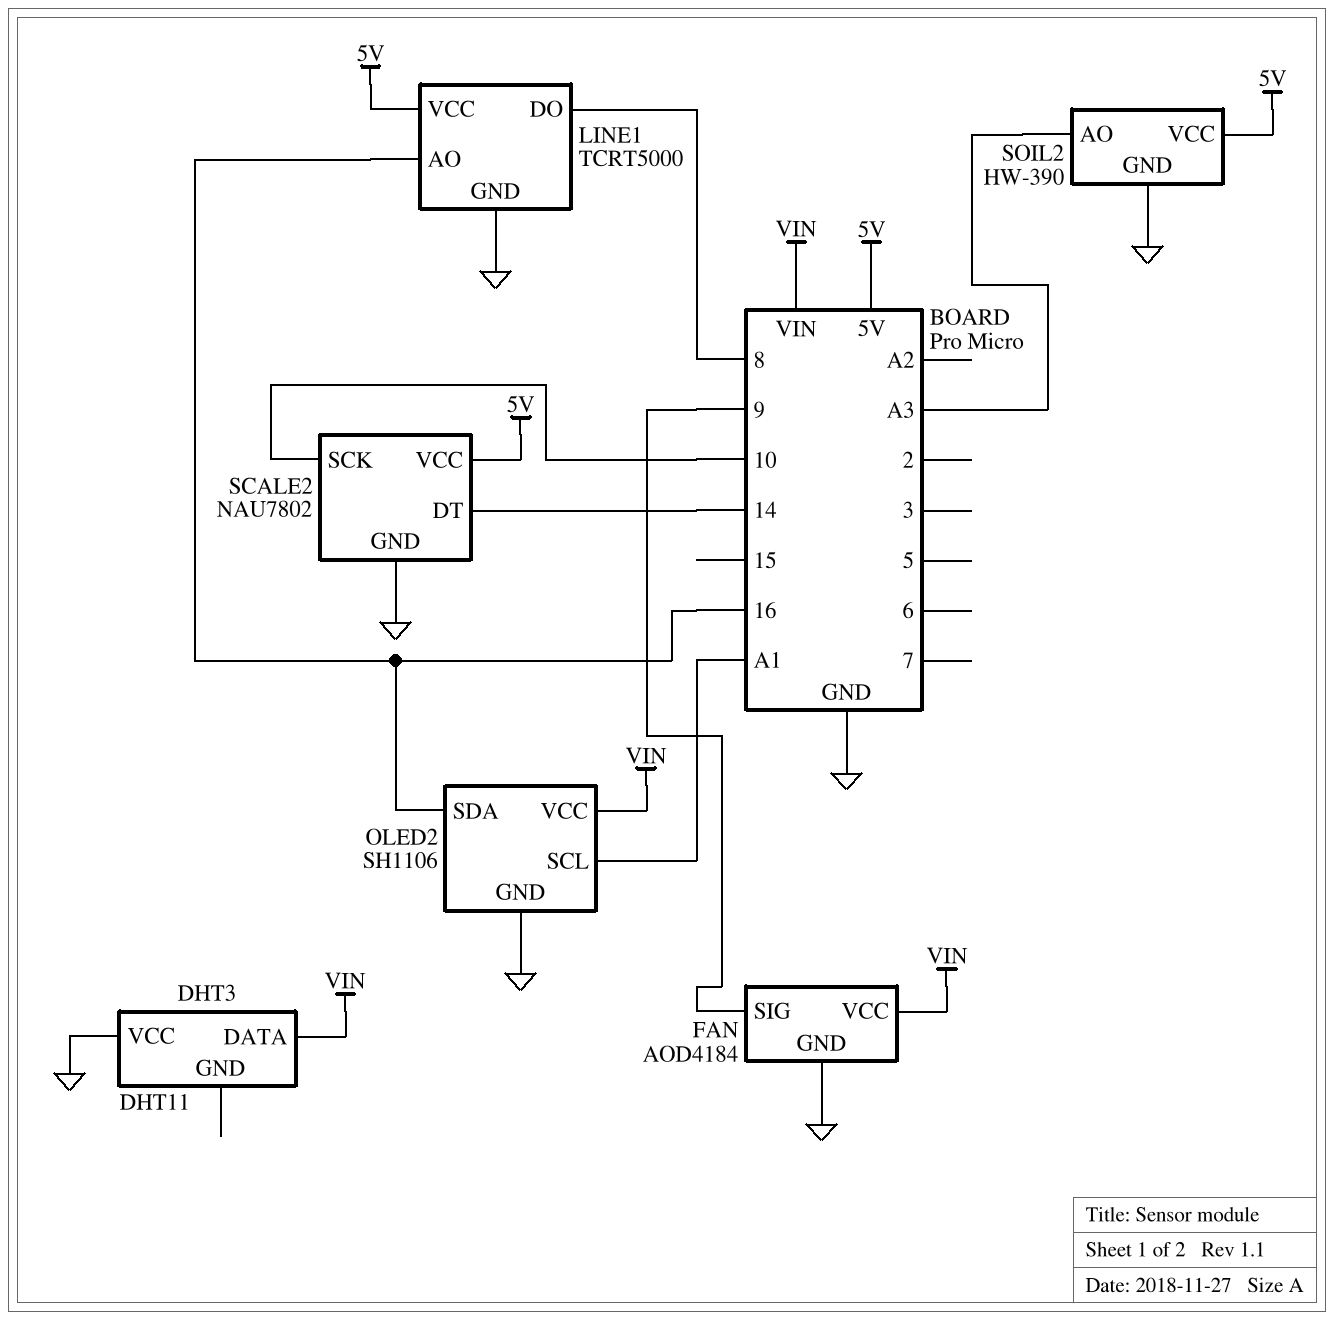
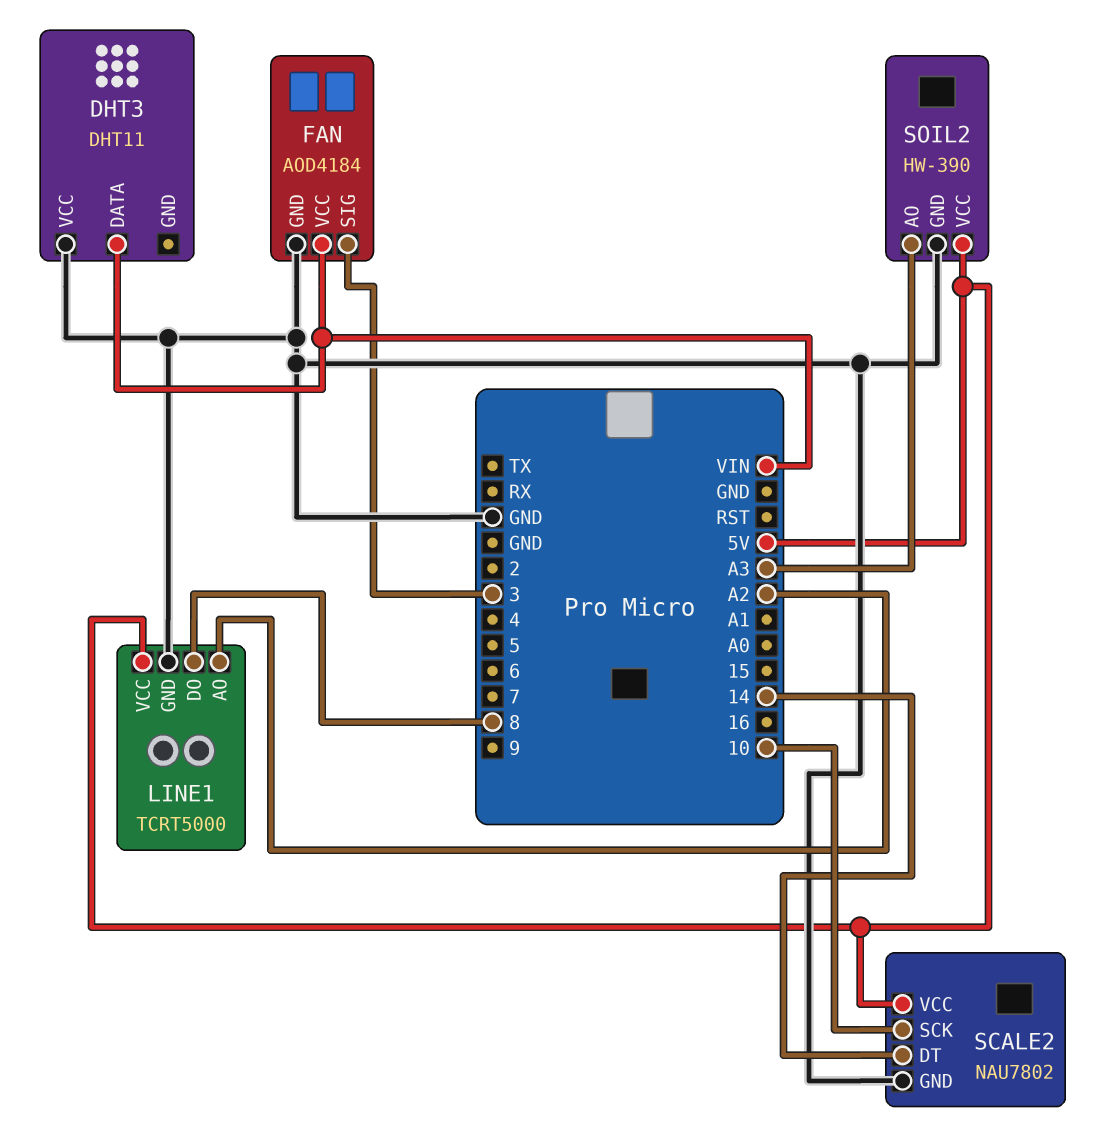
FAN pin SIG: 9 -> 3
LINE1 pin AO: 16 -> A2
OLED2: SH1106 -> none
OLED2 pin GND: GND -> none
OLED2 pin SCL: A1 -> none
OLED2 pin SDA: 16 -> none
OLED2 pin VCC: VIN -> none

